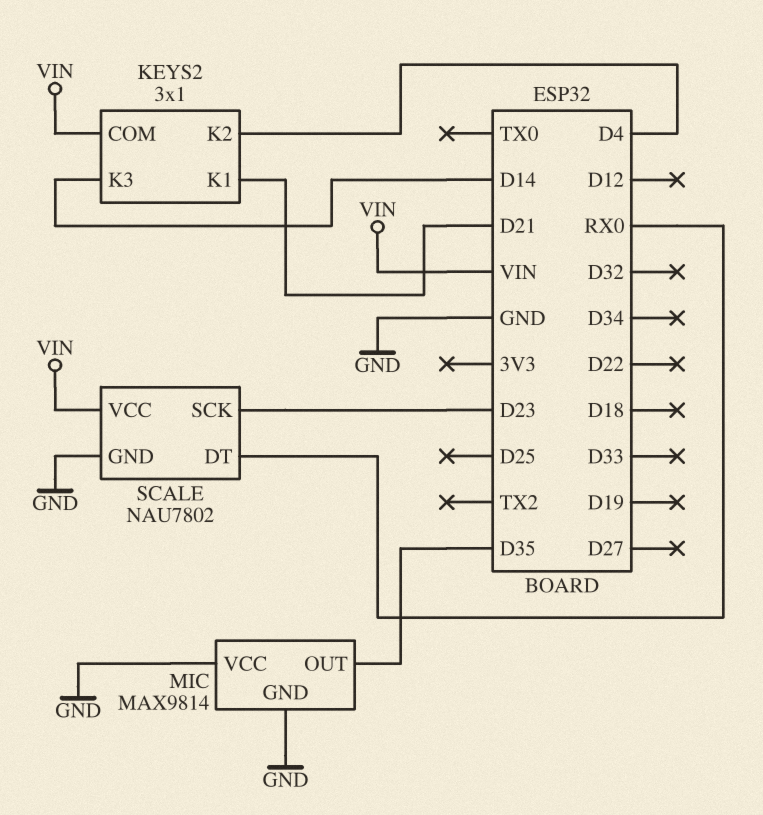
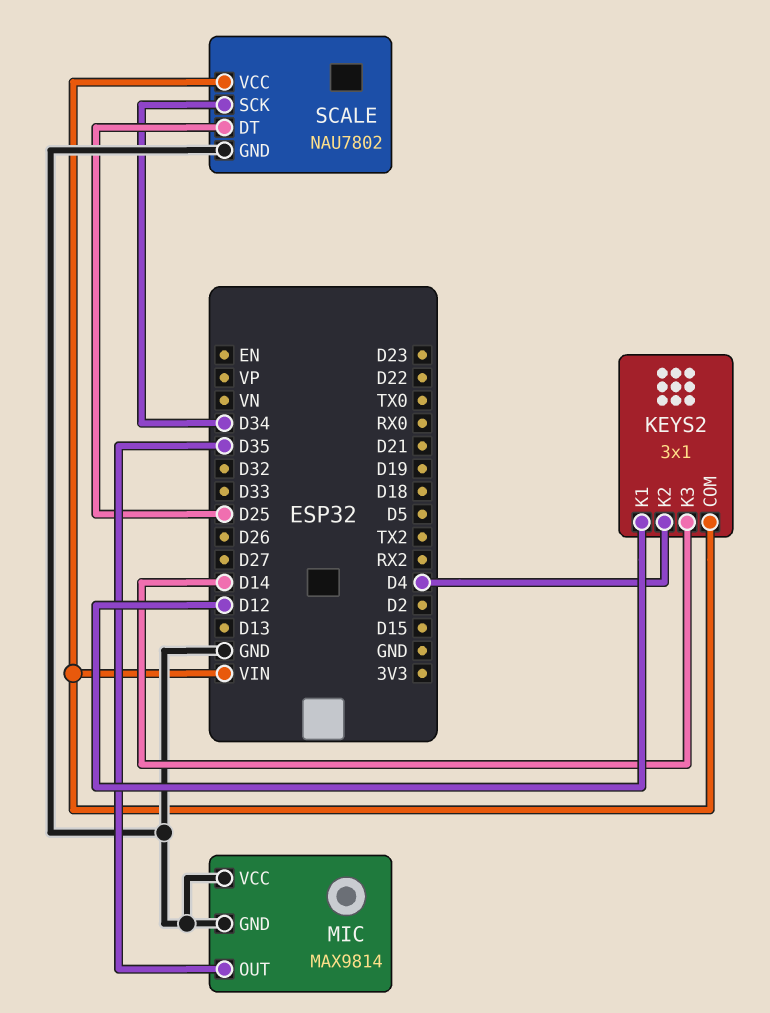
KEYS2 pin K1: D21 -> D12
SCALE pin DT: RX0 -> D25
SCALE pin SCK: D23 -> D34

